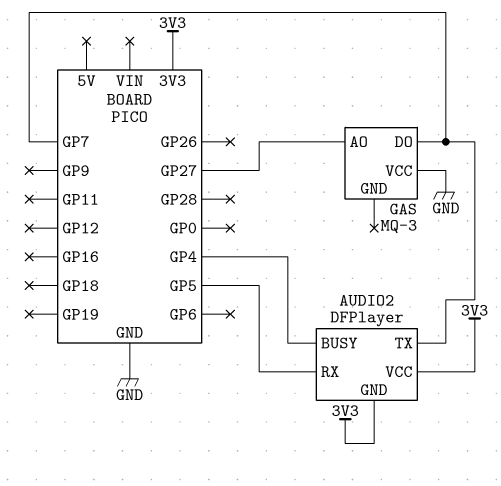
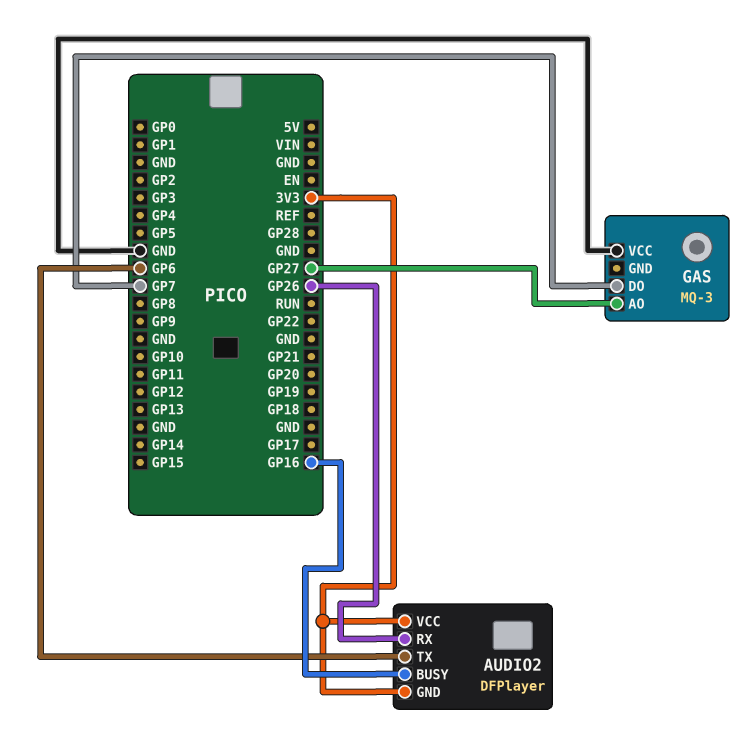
AUDIO2 pin BUSY: GP4 -> GP16
AUDIO2 pin RX: GP5 -> GP26
AUDIO2 pin TX: GP7 -> GP6

